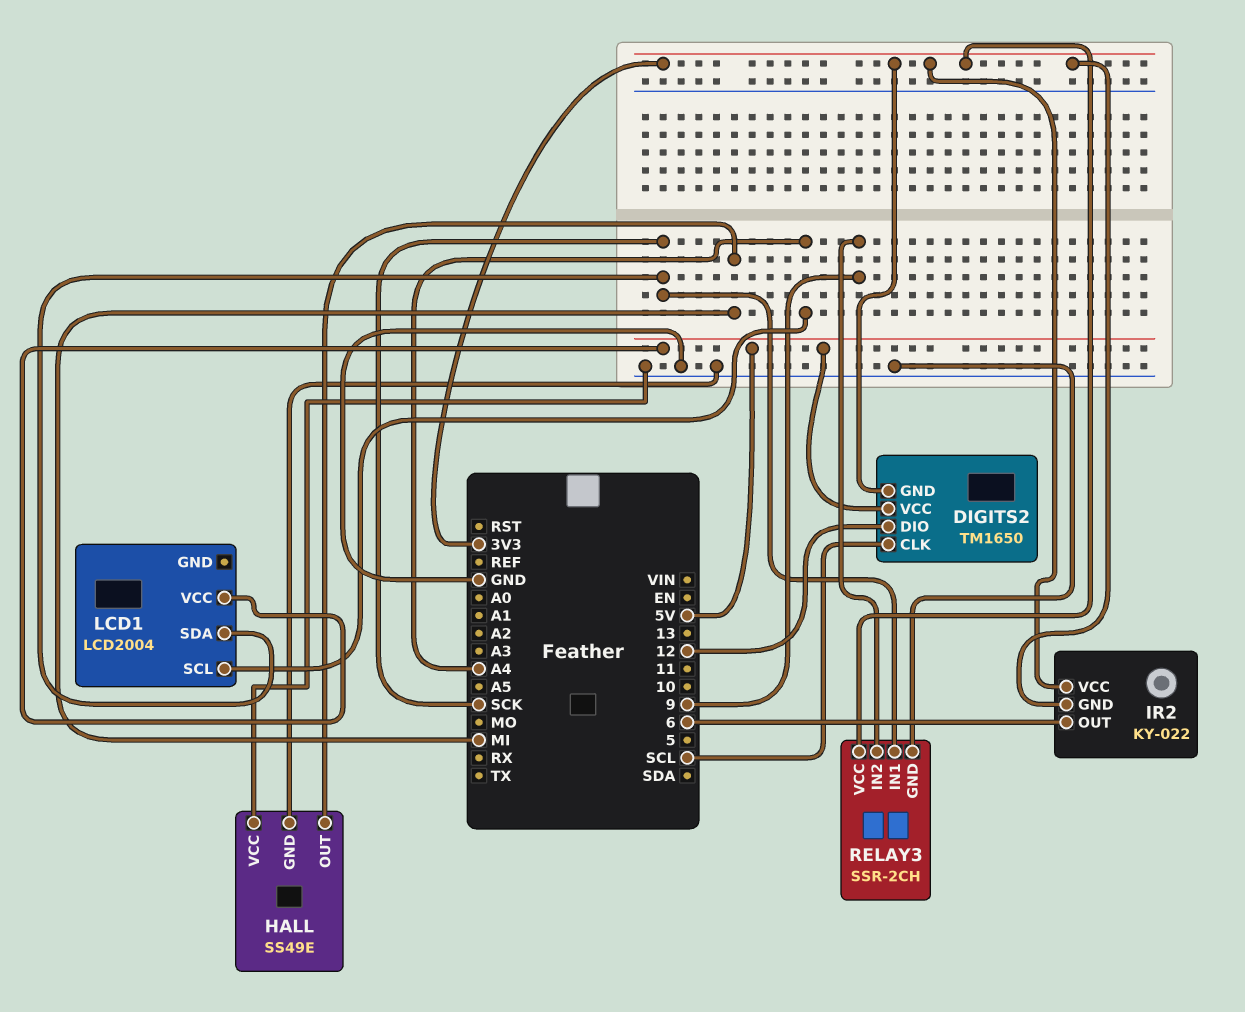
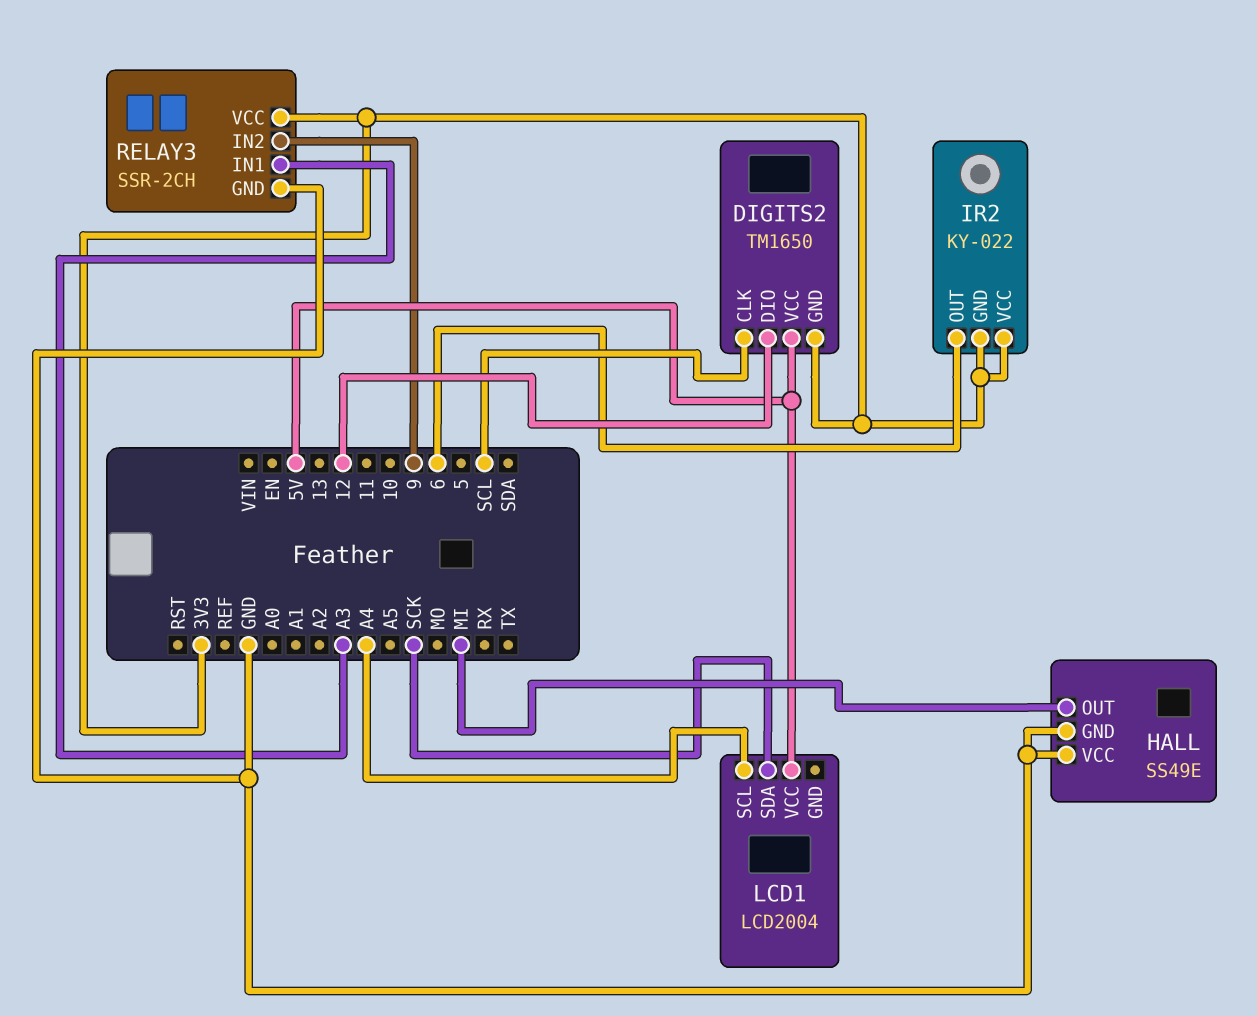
RELAY3 pin IN1: SCK -> A3

